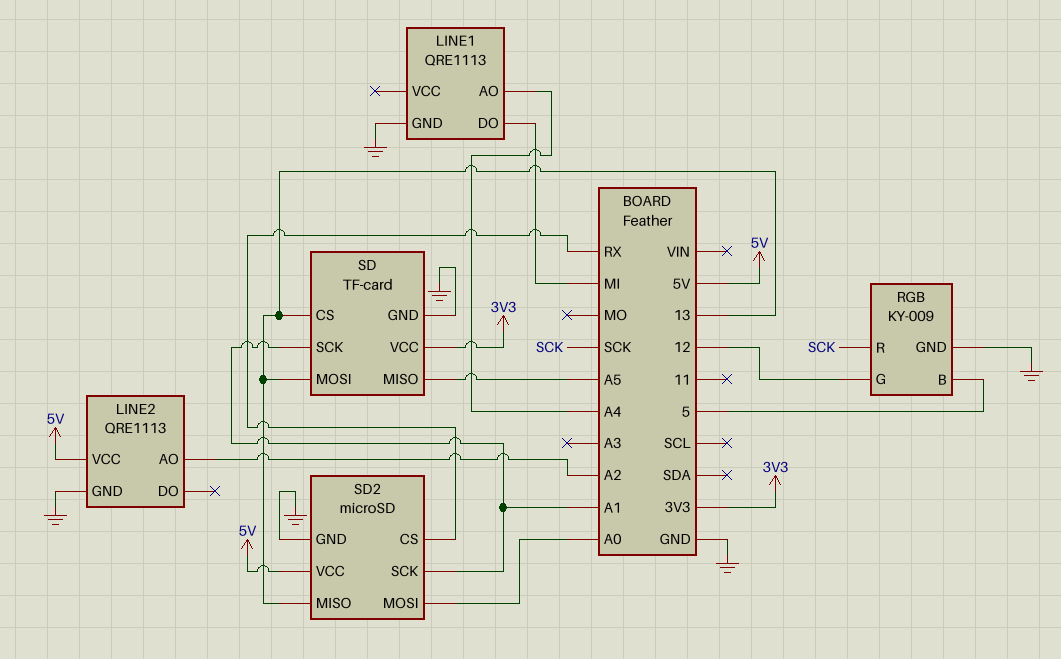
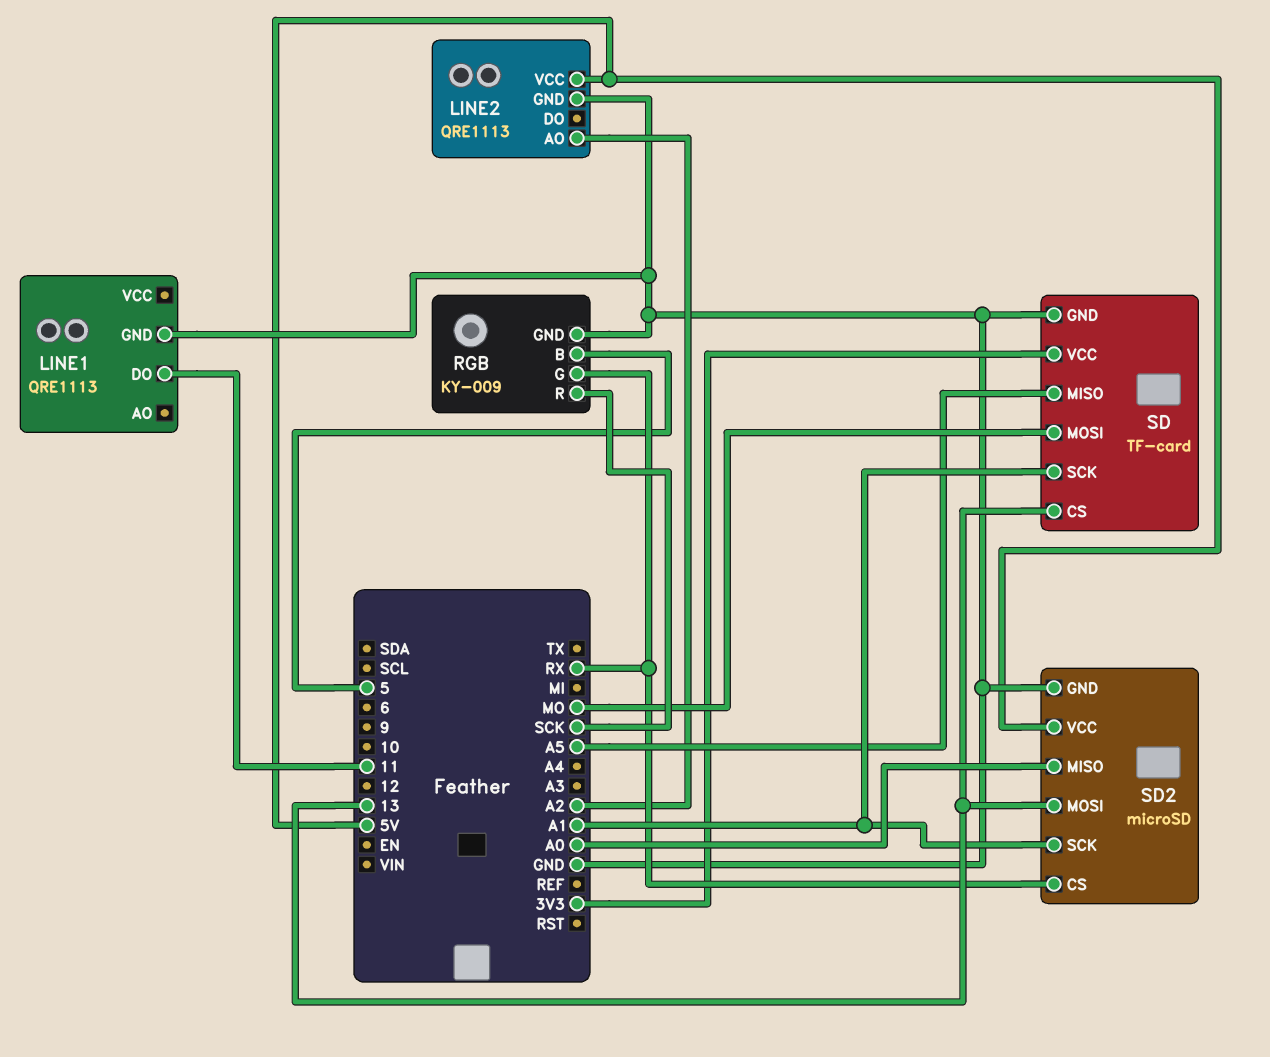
LINE1 pin AO: A4 -> none
LINE1 pin DO: MI -> 11
RGB pin G: 12 -> RX
SD pin MOSI: 13 -> MO
SD2 pin MISO: 13 -> A0
SD2 pin MOSI: A0 -> 13

